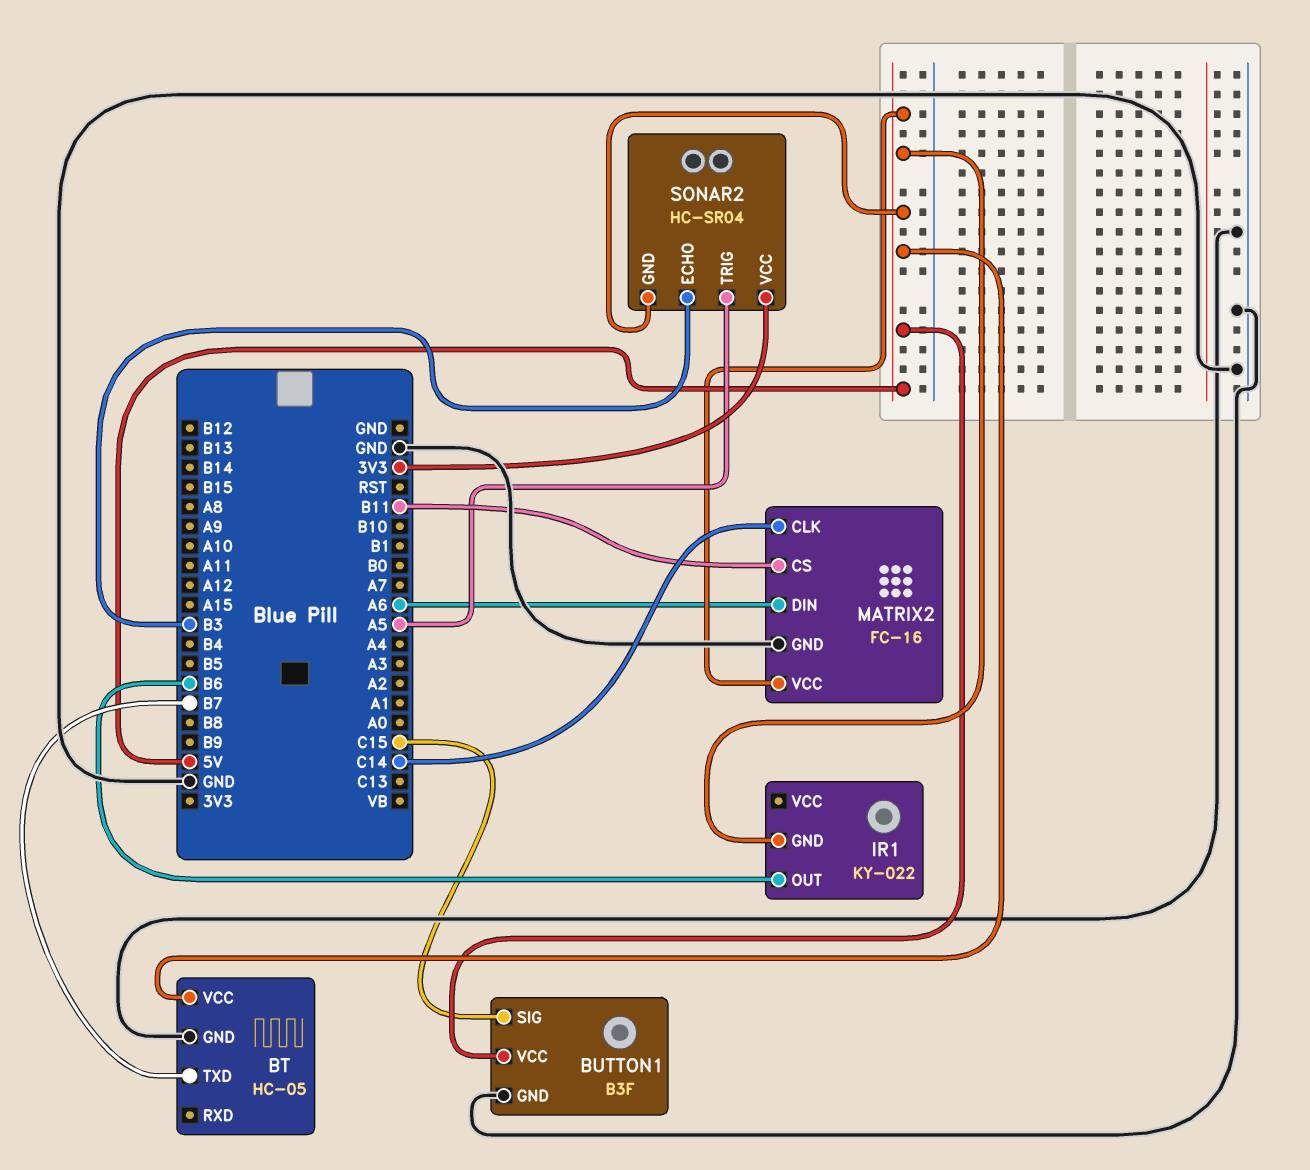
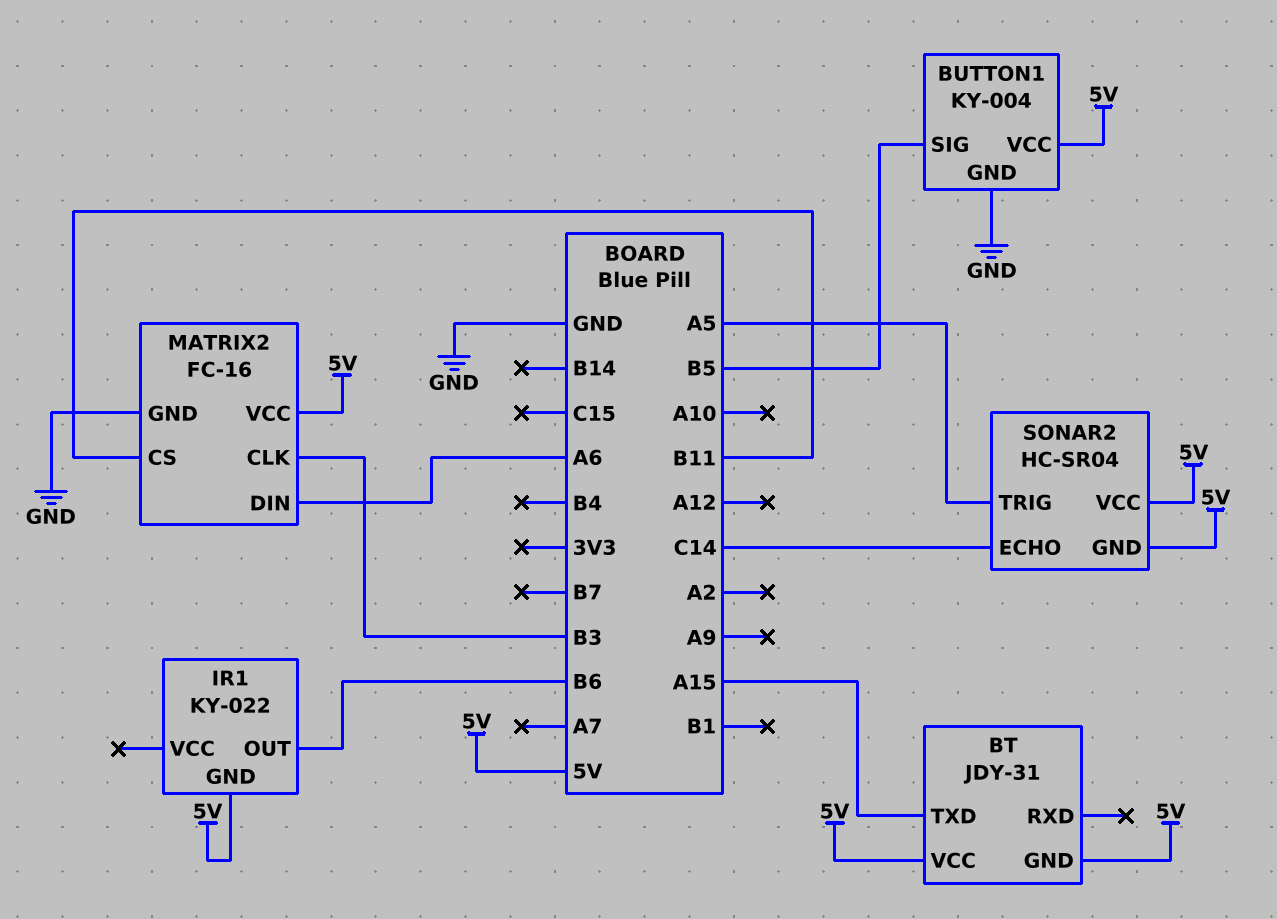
BT: HC-05 -> JDY-31
BT pin GND: GND -> 5V
BT pin TXD: B7 -> A15
BUTTON1: B3F -> KY-004
BUTTON1 pin SIG: C15 -> B5
MATRIX2 pin CLK: C14 -> B3
SONAR2 pin ECHO: B3 -> C14
SONAR2 pin VCC: 3V3 -> 5V

